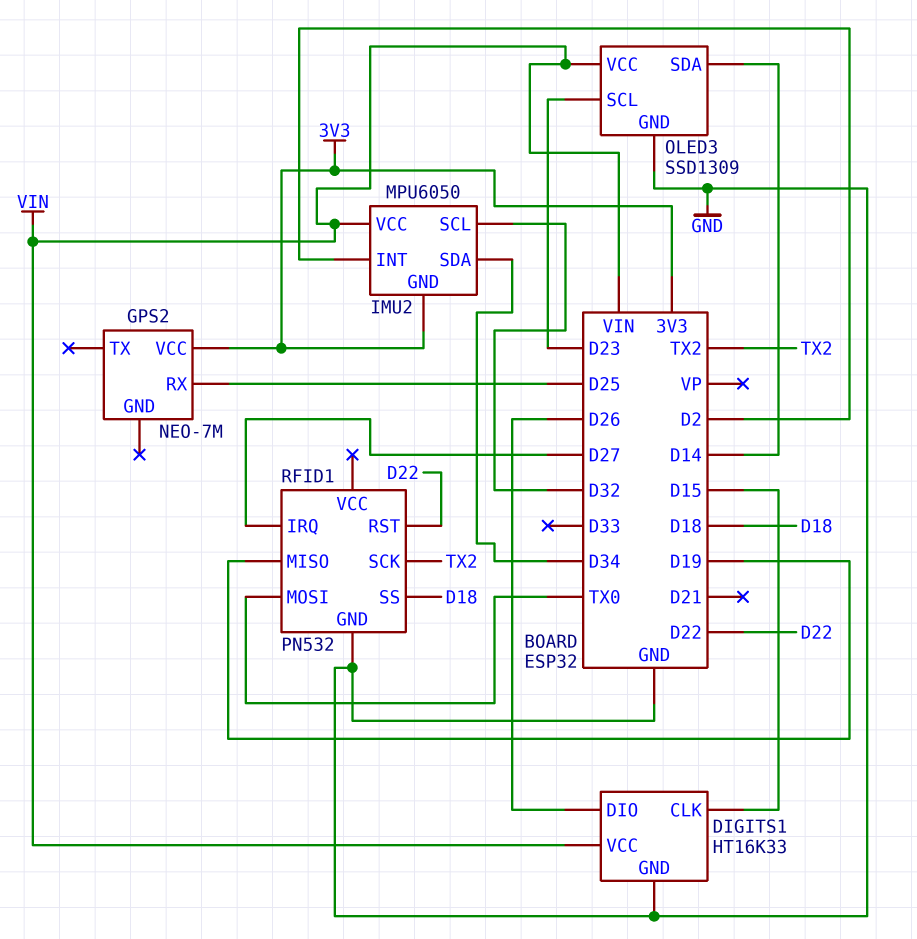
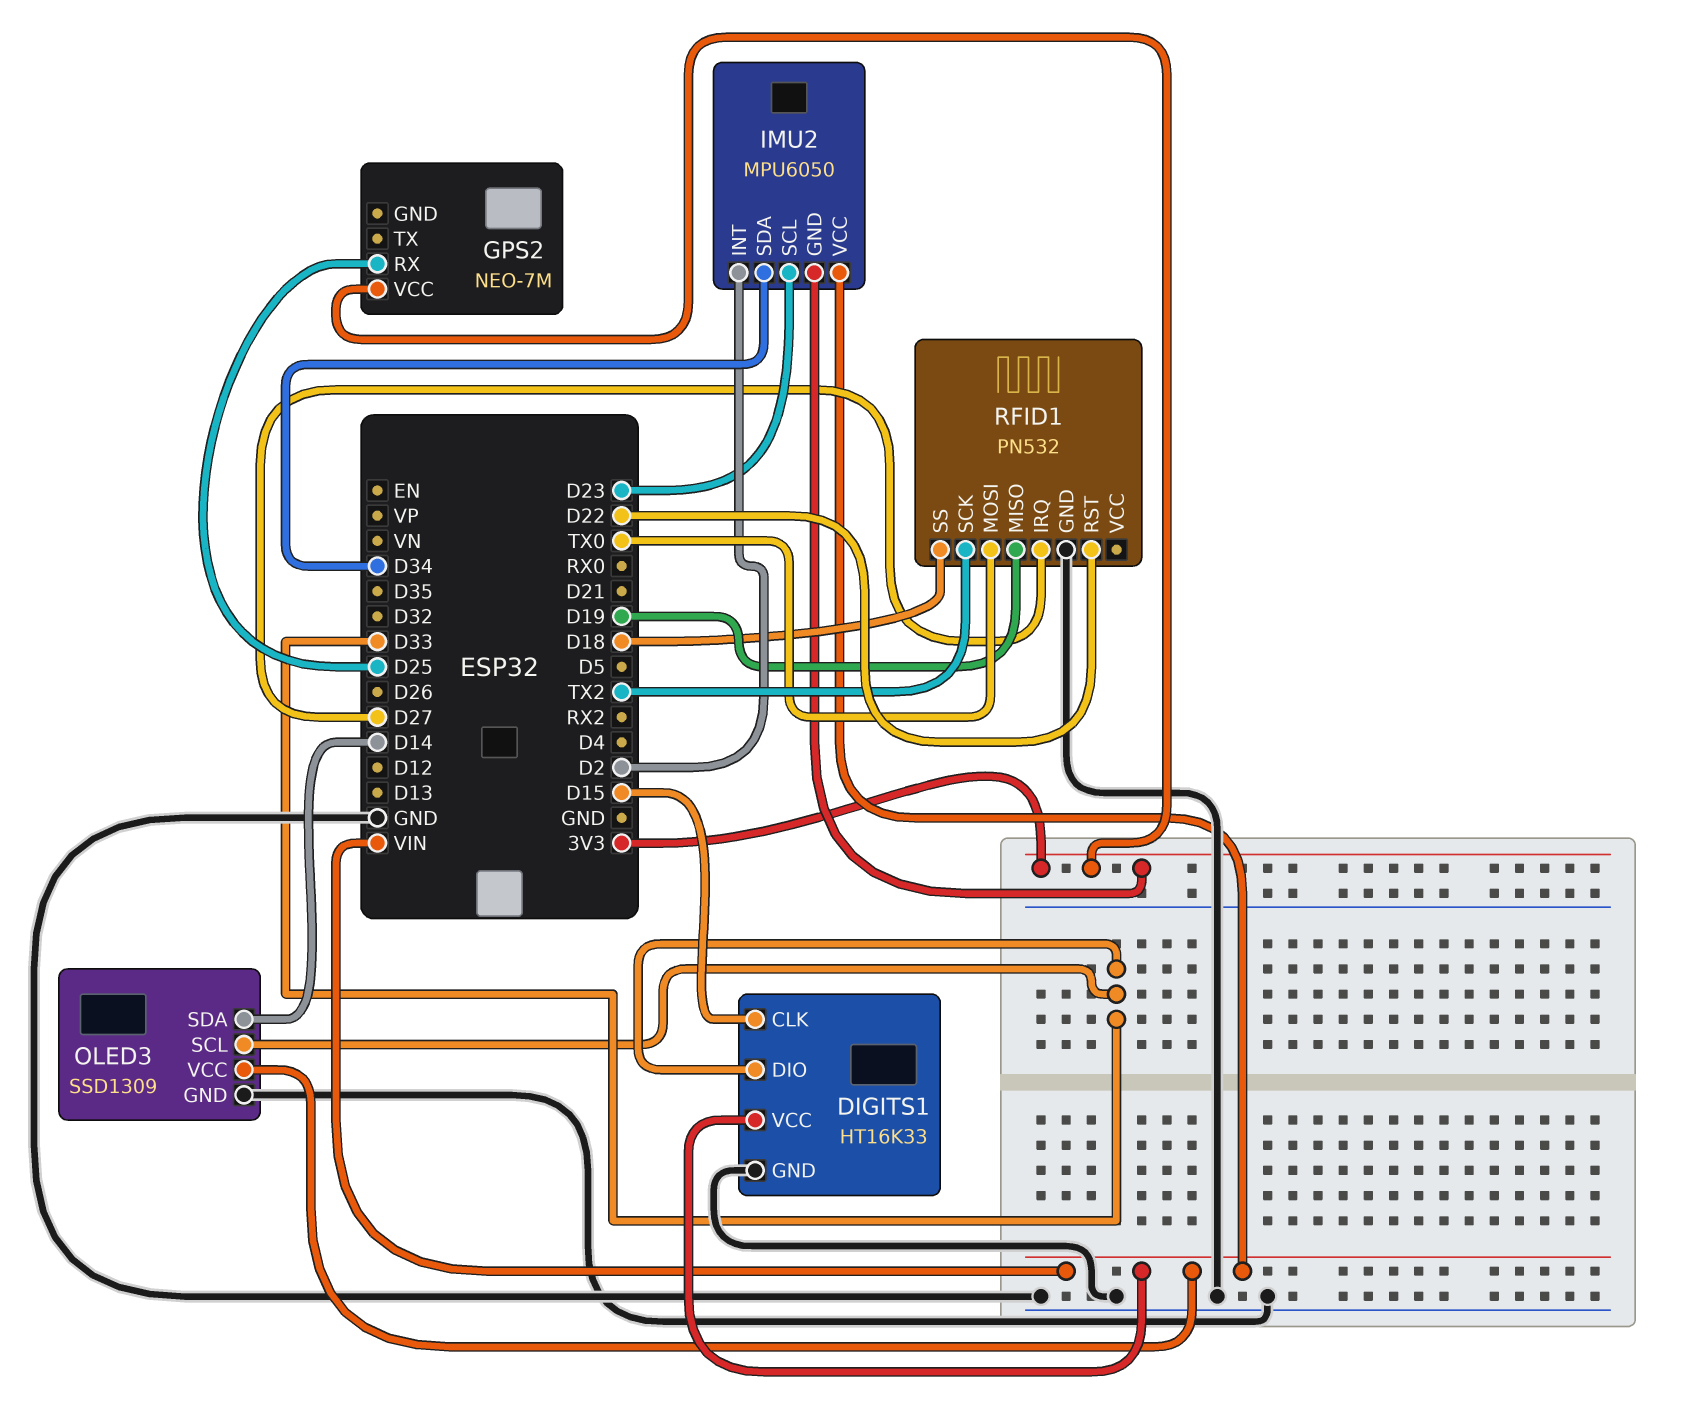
DIGITS1 pin DIO: D26 -> D33
IMU2 pin SCL: D32 -> D23
OLED3 pin SCL: D23 -> D33

